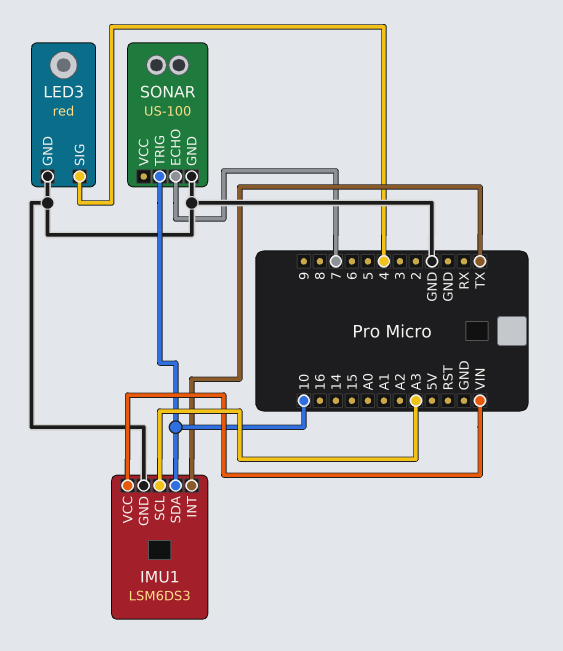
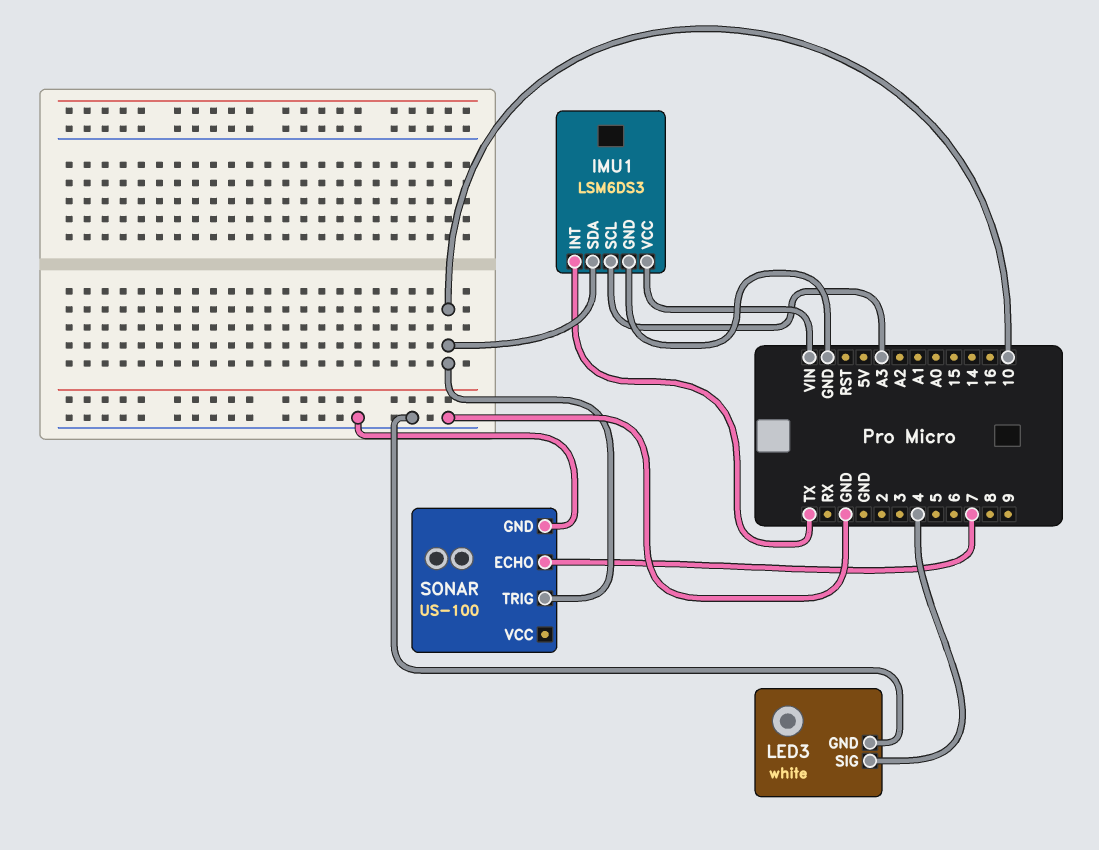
LED3: red -> white

